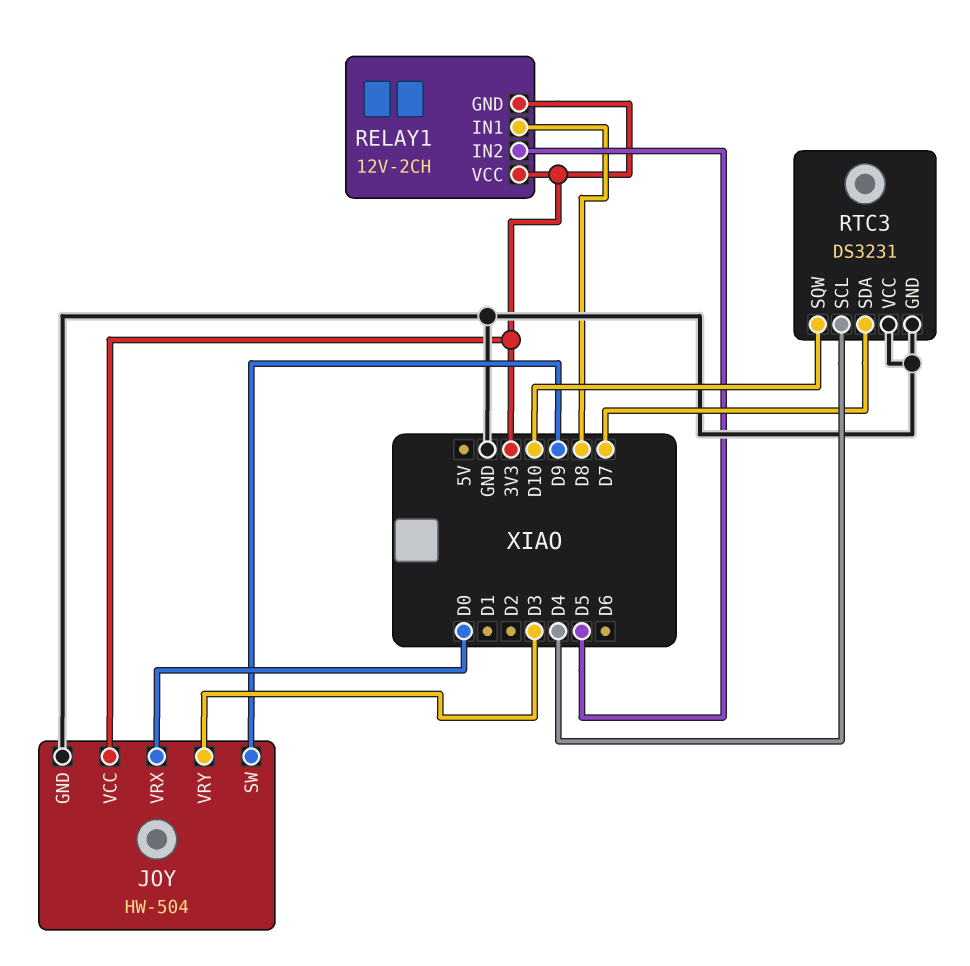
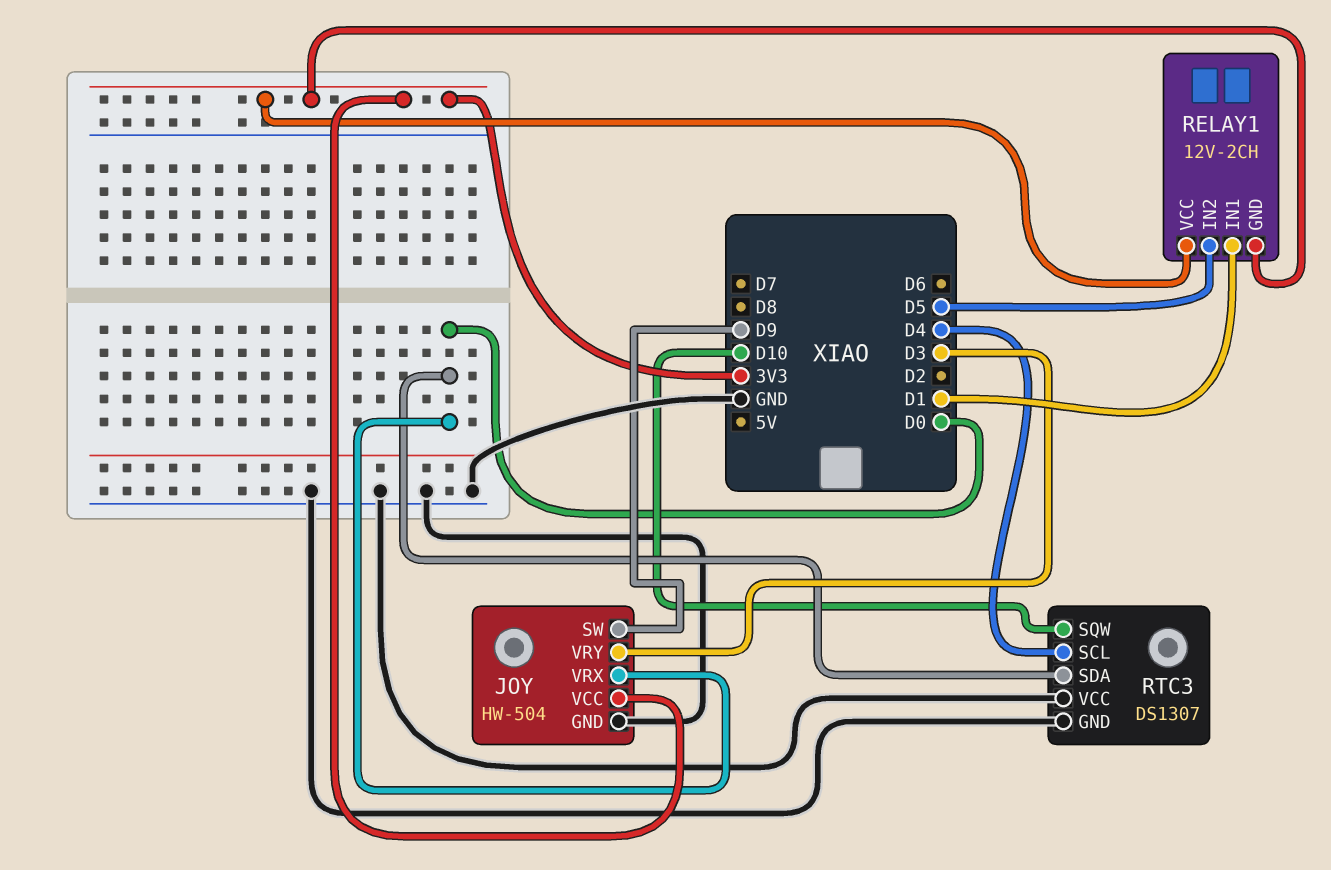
RELAY1 pin IN1: D8 -> D1
RTC3: DS3231 -> DS1307
RTC3 pin SDA: D7 -> D0

